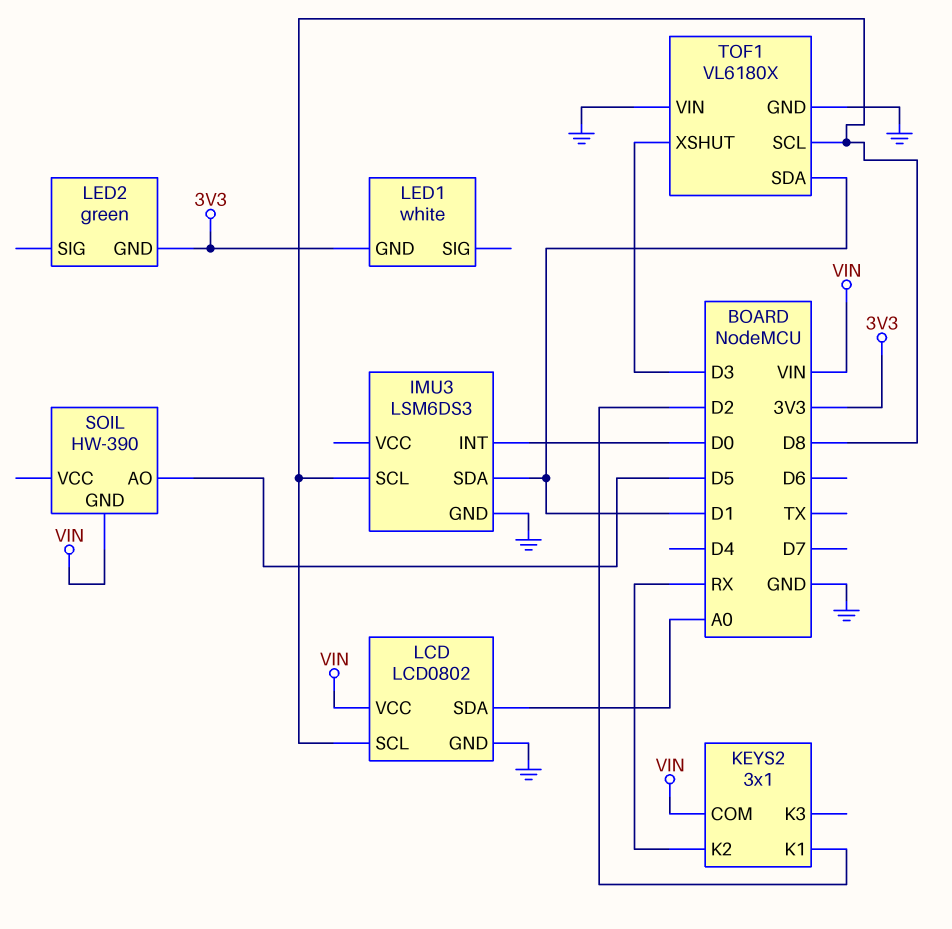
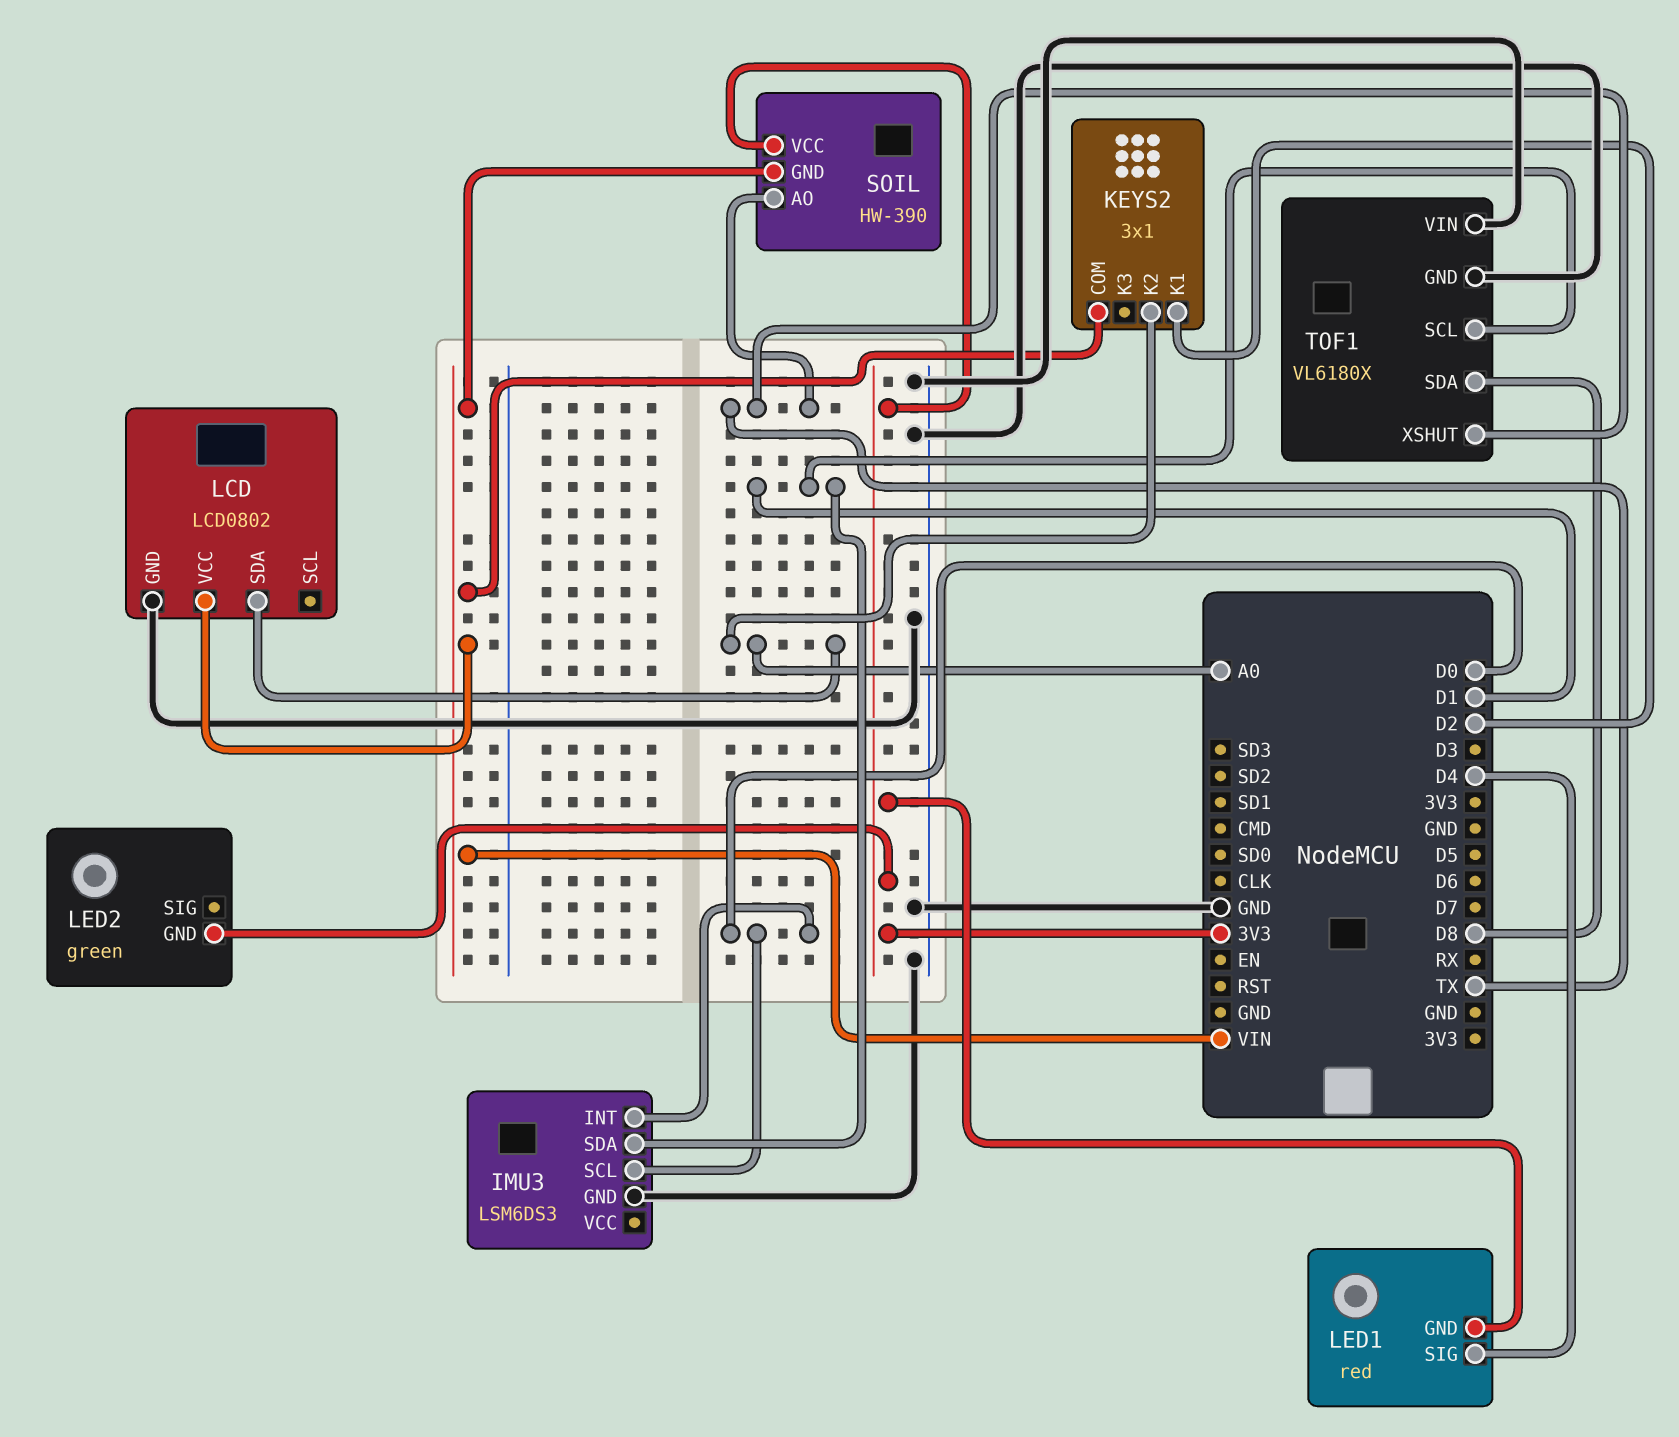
IMU3 pin SCL: D8 -> D0
KEYS2 pin K2: RX -> A0
LCD pin SCL: D8 -> none
LED1: white -> red
LED1 pin SIG: none -> D4
SOIL pin AO: D5 -> TX
SOIL pin VCC: none -> 3V3
TOF1 pin SCL: D8 -> D1
TOF1 pin SDA: D1 -> D8
TOF1 pin XSHUT: D3 -> TX

